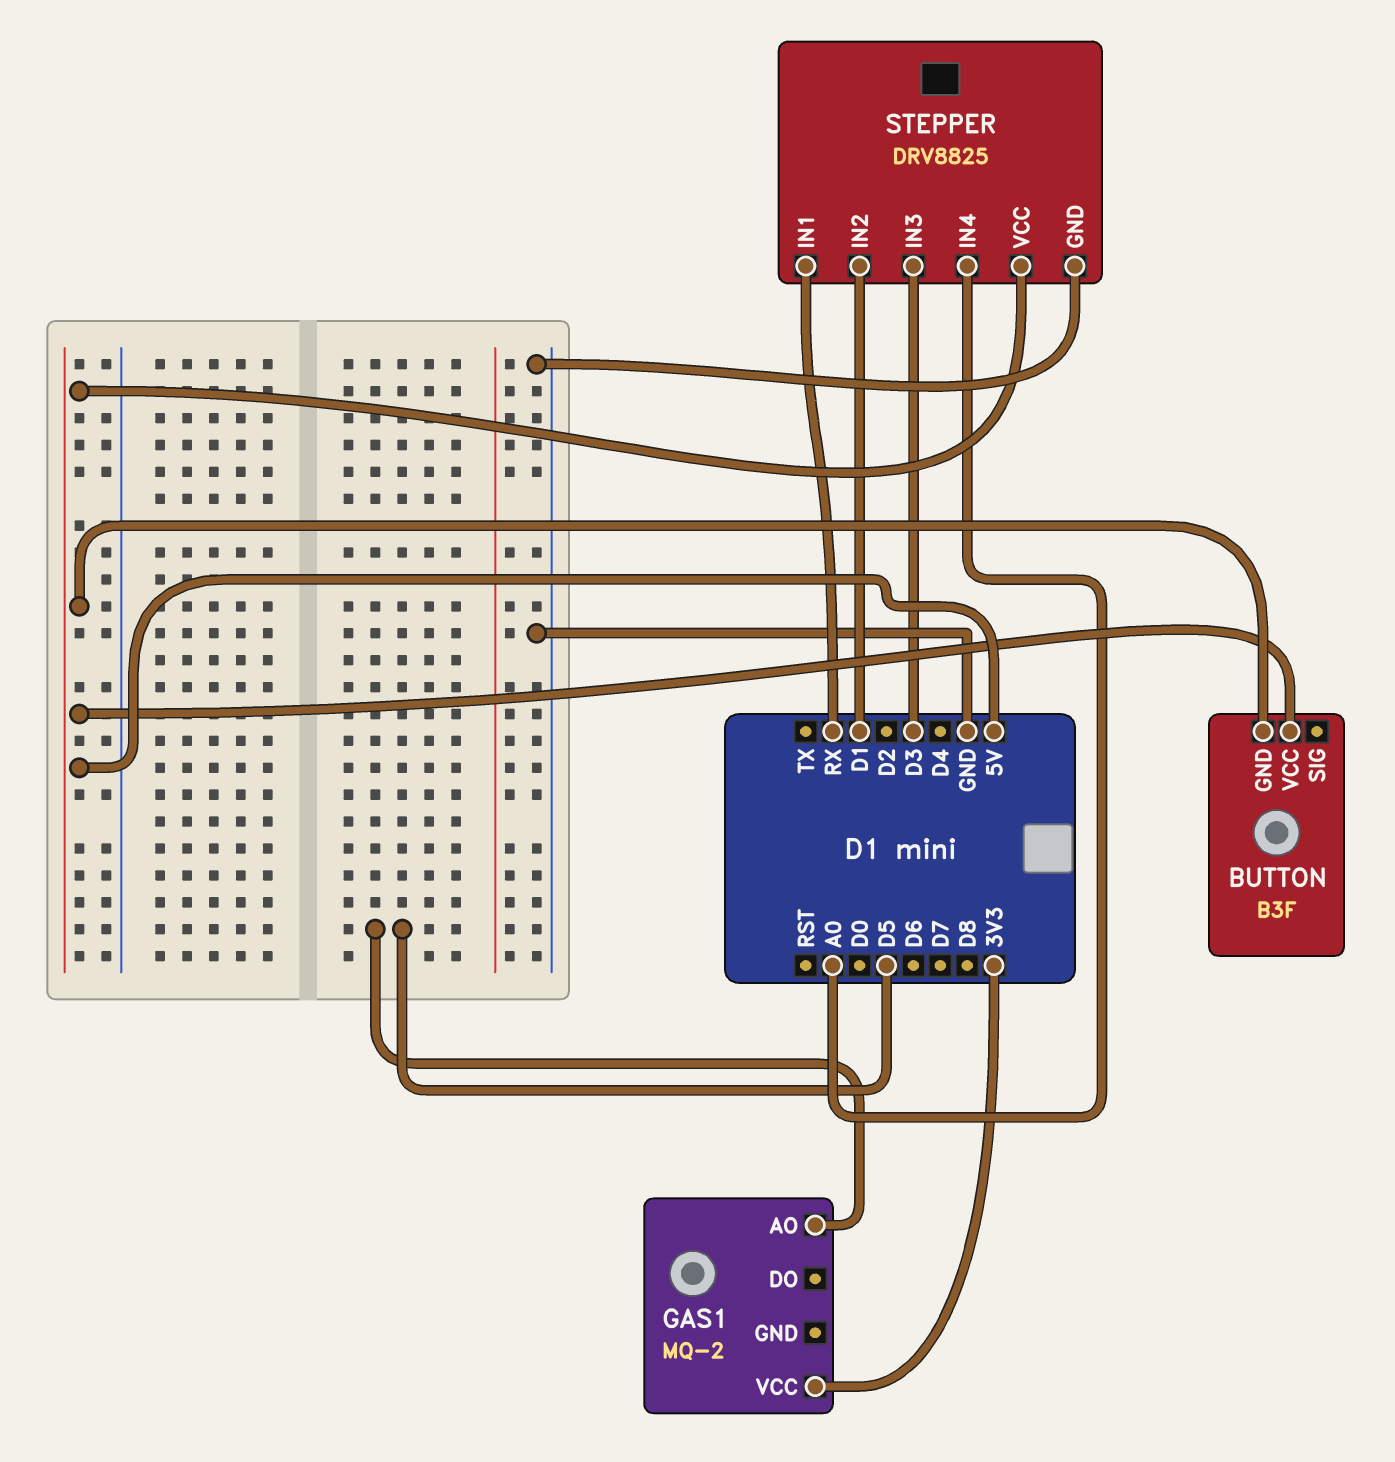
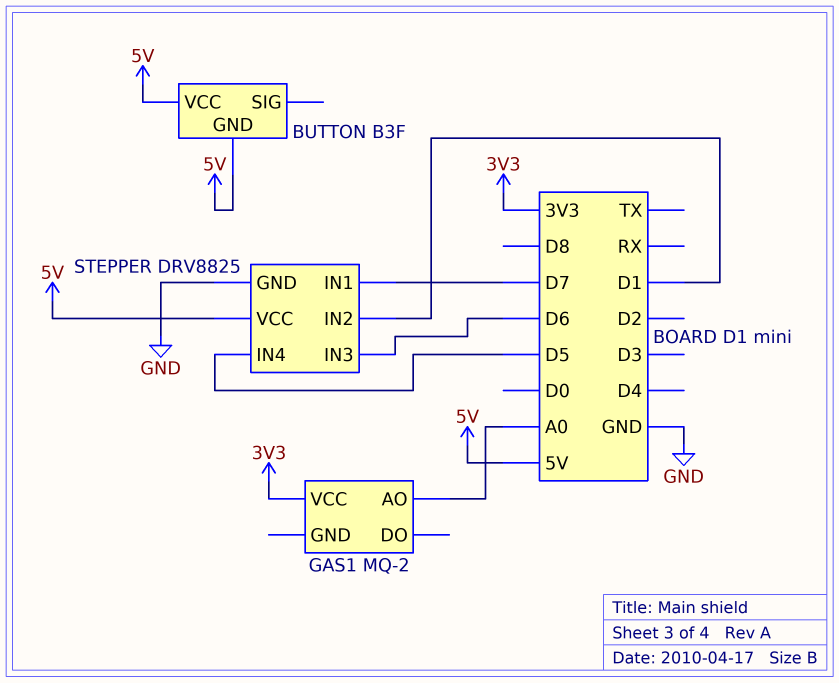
GAS1 pin AO: D5 -> A0
STEPPER pin IN1: RX -> D7
STEPPER pin IN3: D3 -> D6
STEPPER pin IN4: A0 -> D5

